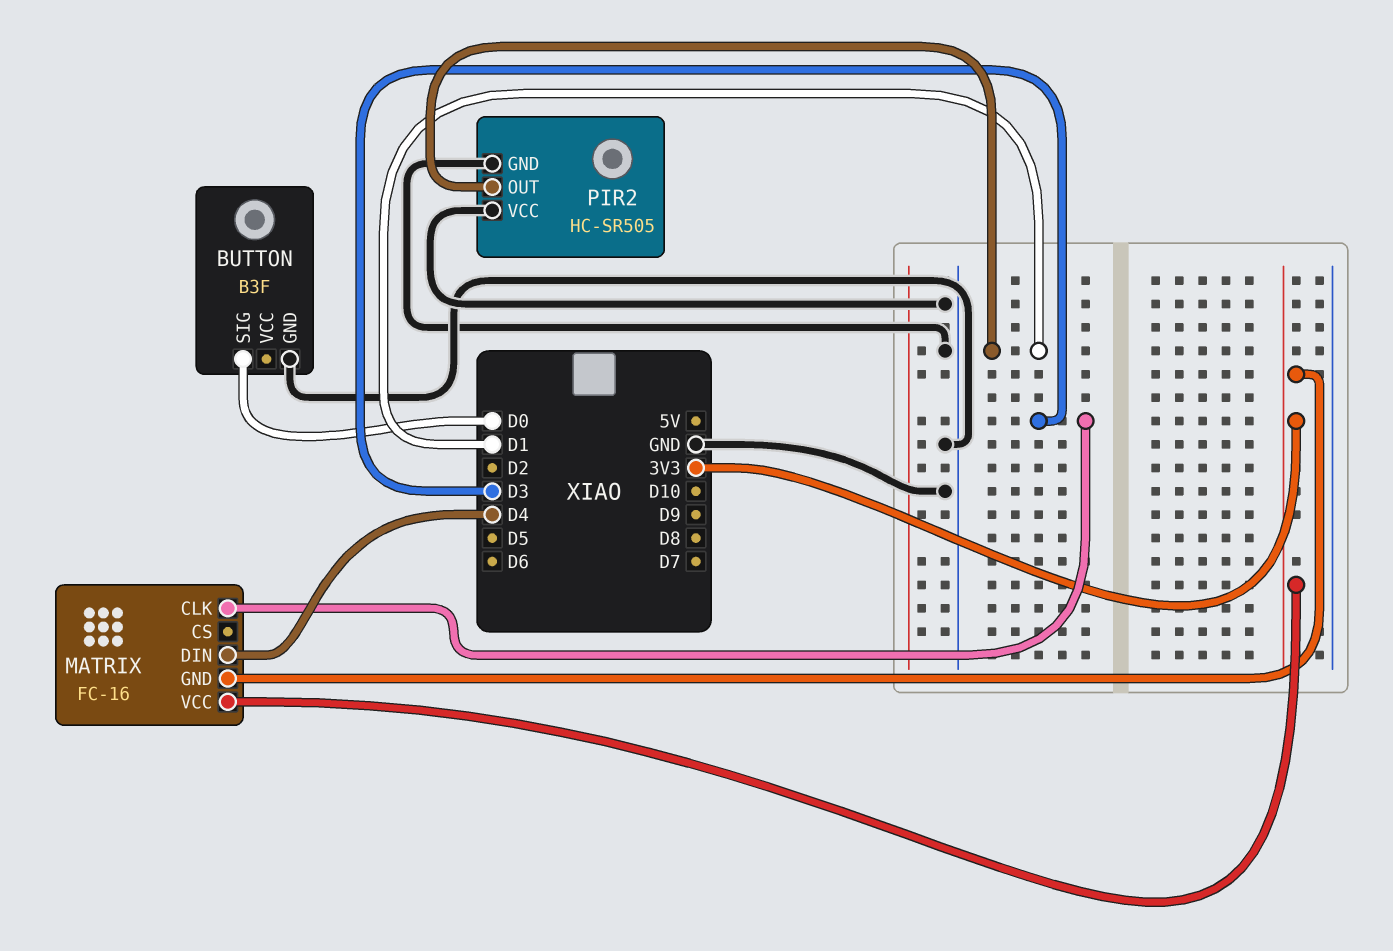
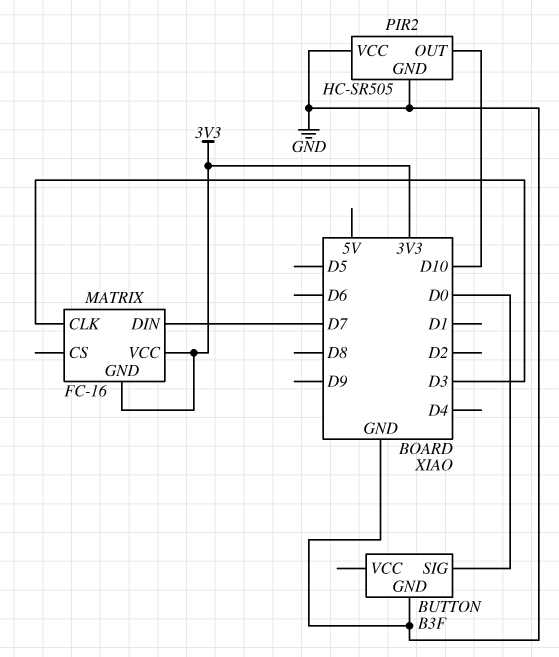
MATRIX pin DIN: D4 -> D7
PIR2 pin OUT: D1 -> D10

